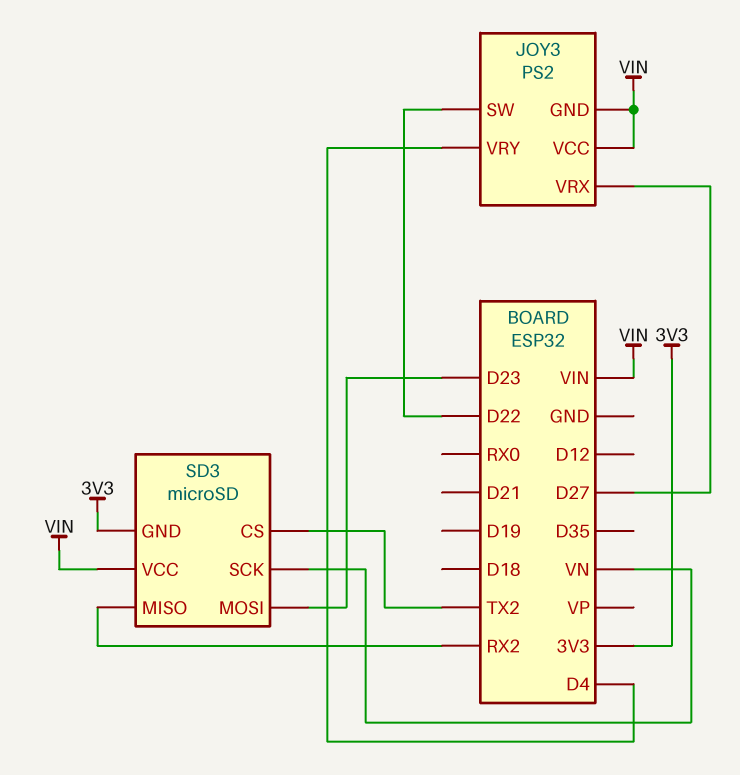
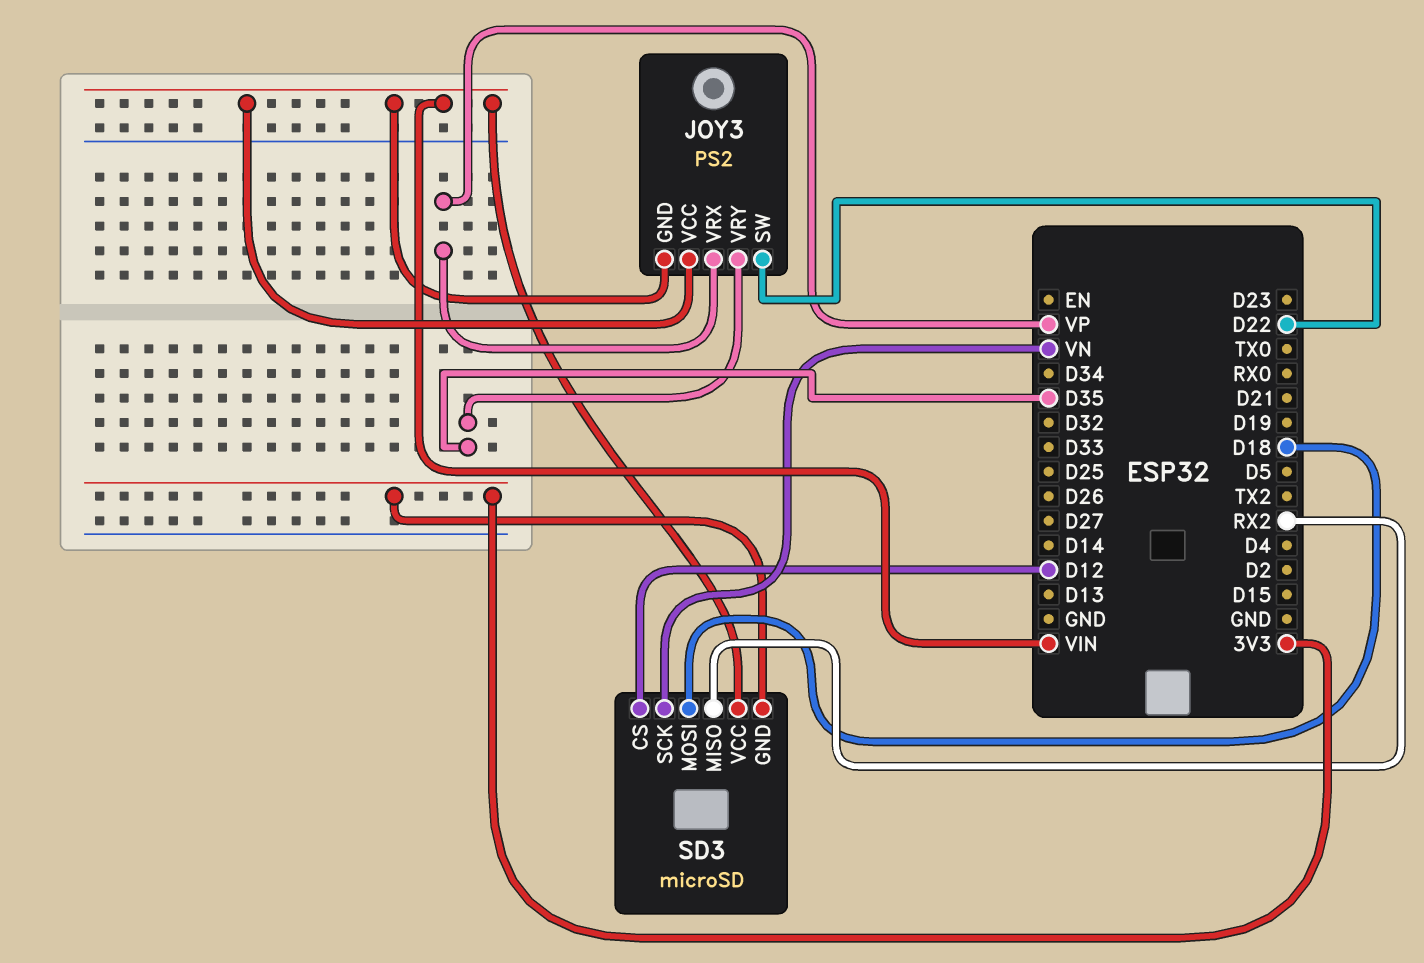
JOY3 pin VRX: D27 -> VP
JOY3 pin VRY: D4 -> D35
SD3 pin CS: TX2 -> D12
SD3 pin MOSI: D23 -> D18

